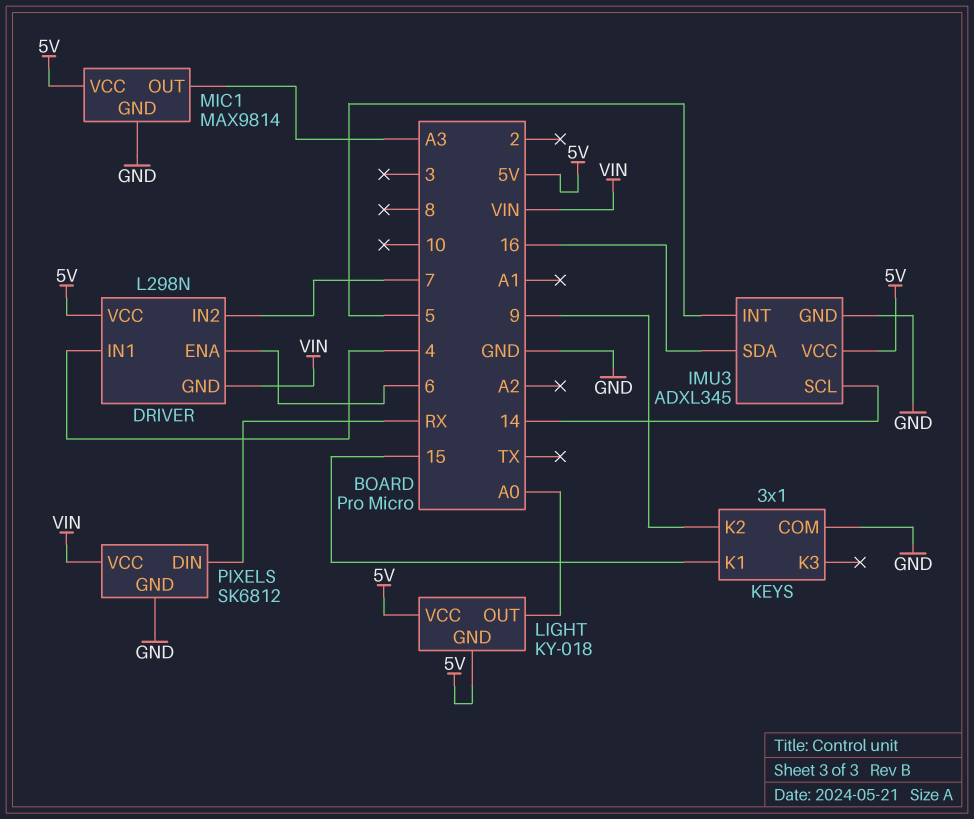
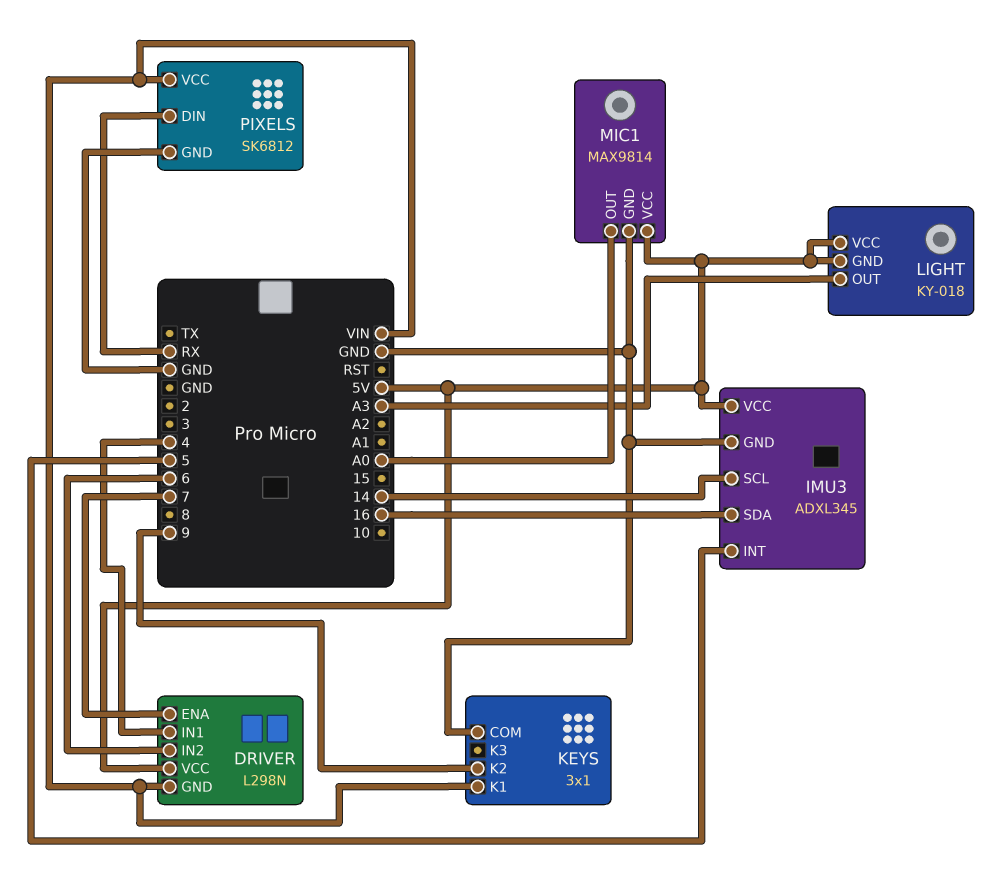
DRIVER pin ENA: 6 -> 7
DRIVER pin IN2: 7 -> 6
KEYS pin K1: 15 -> VIN
LIGHT pin OUT: A0 -> A3
MIC1 pin OUT: A3 -> A0

